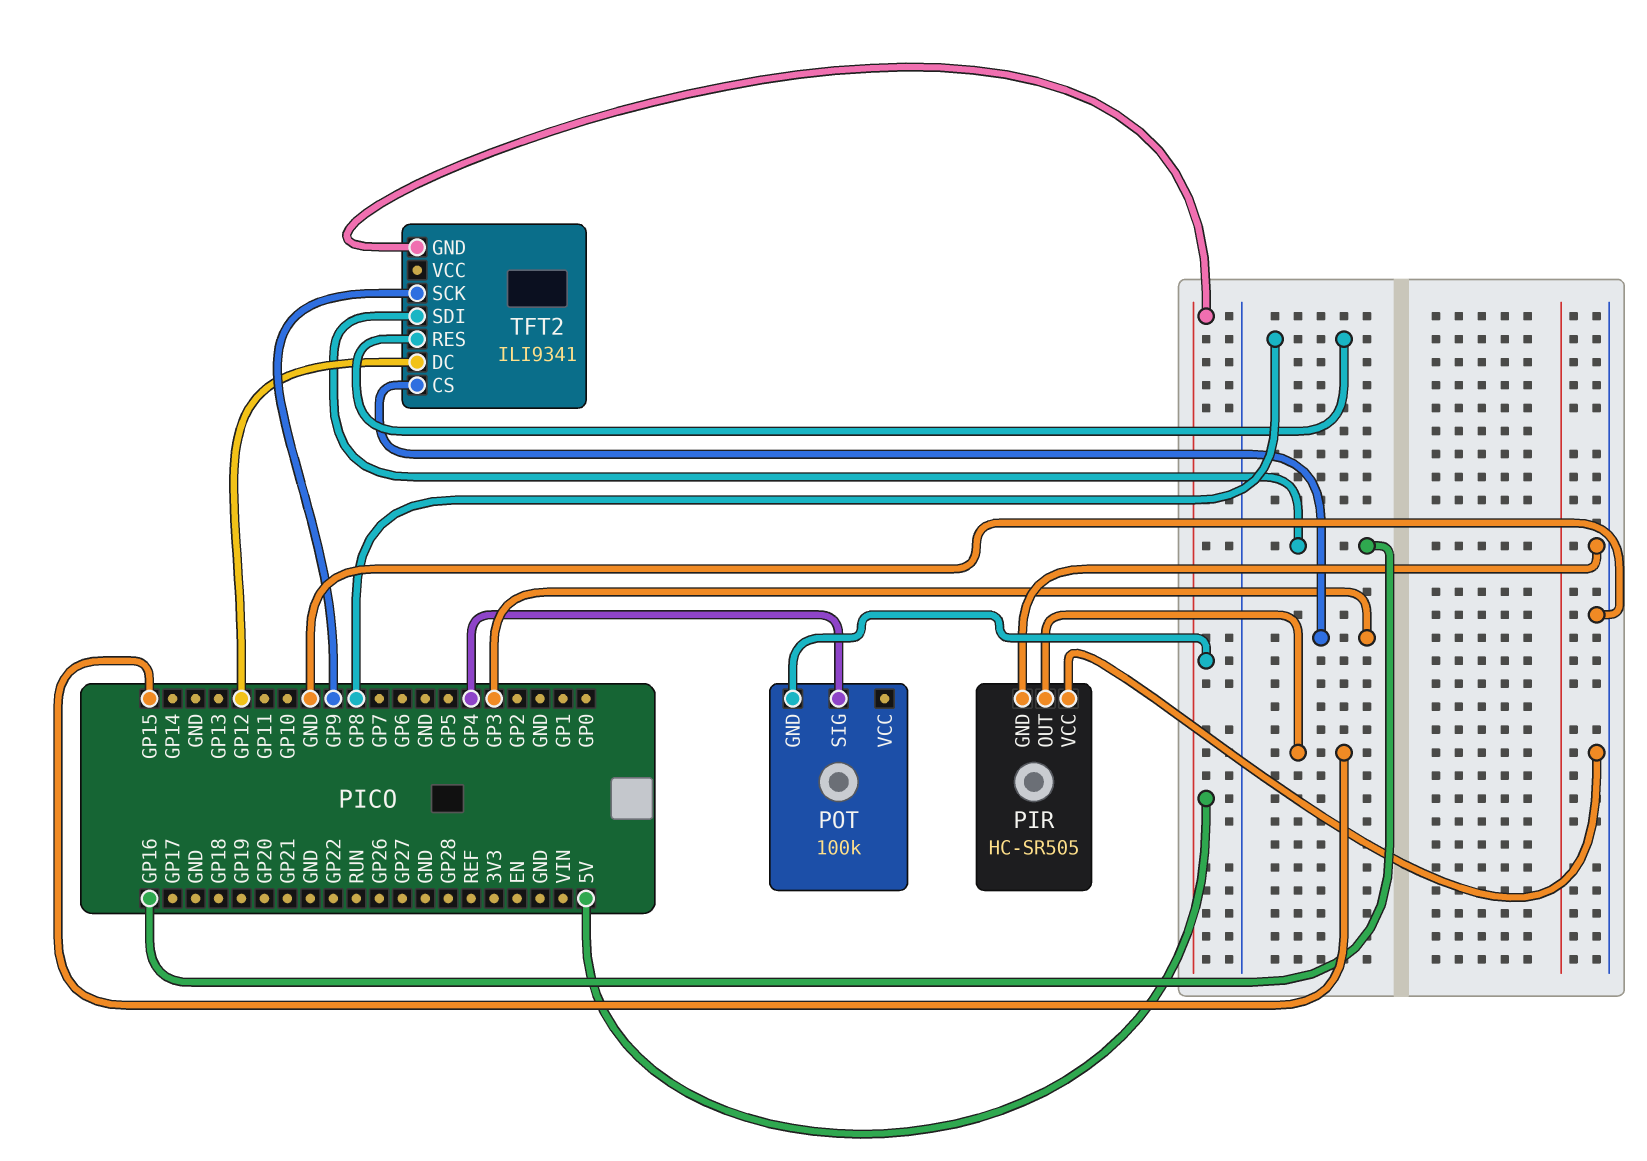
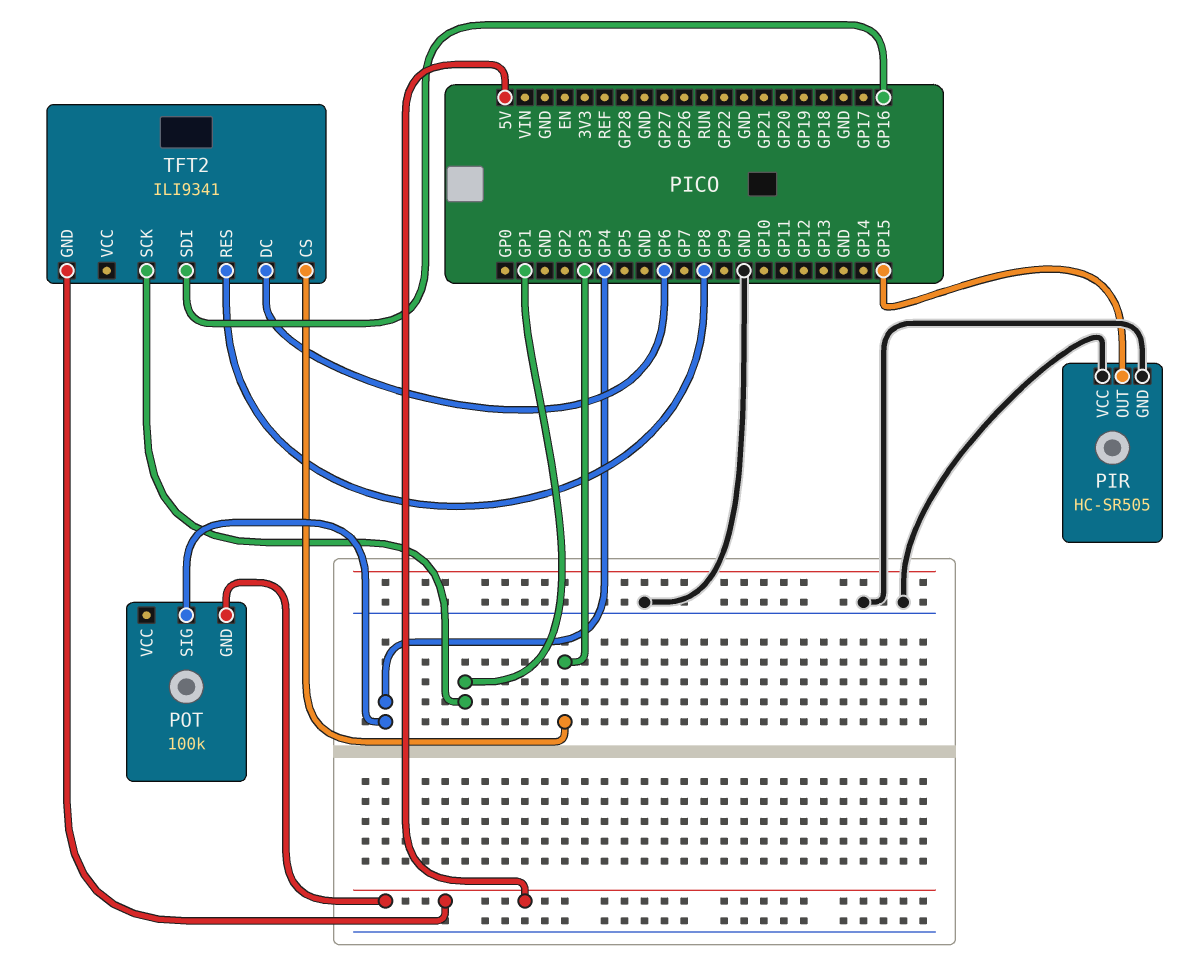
TFT2 pin DC: GP12 -> GP6
TFT2 pin SCK: GP9 -> GP1

